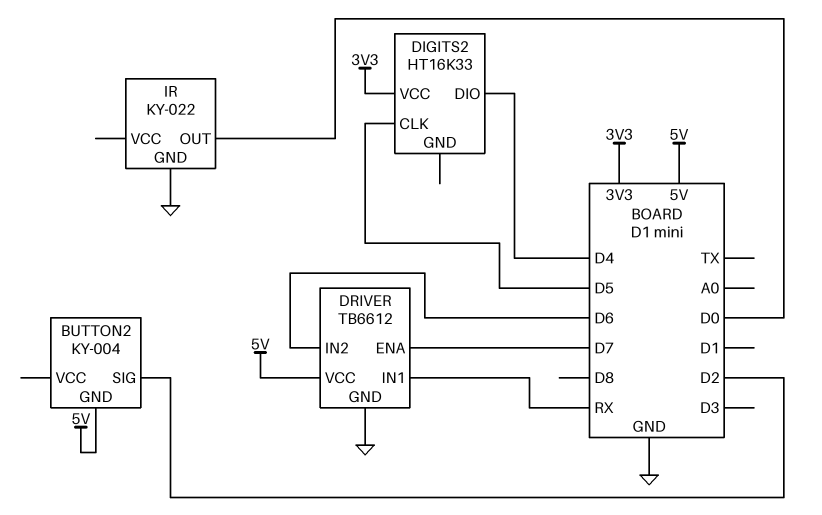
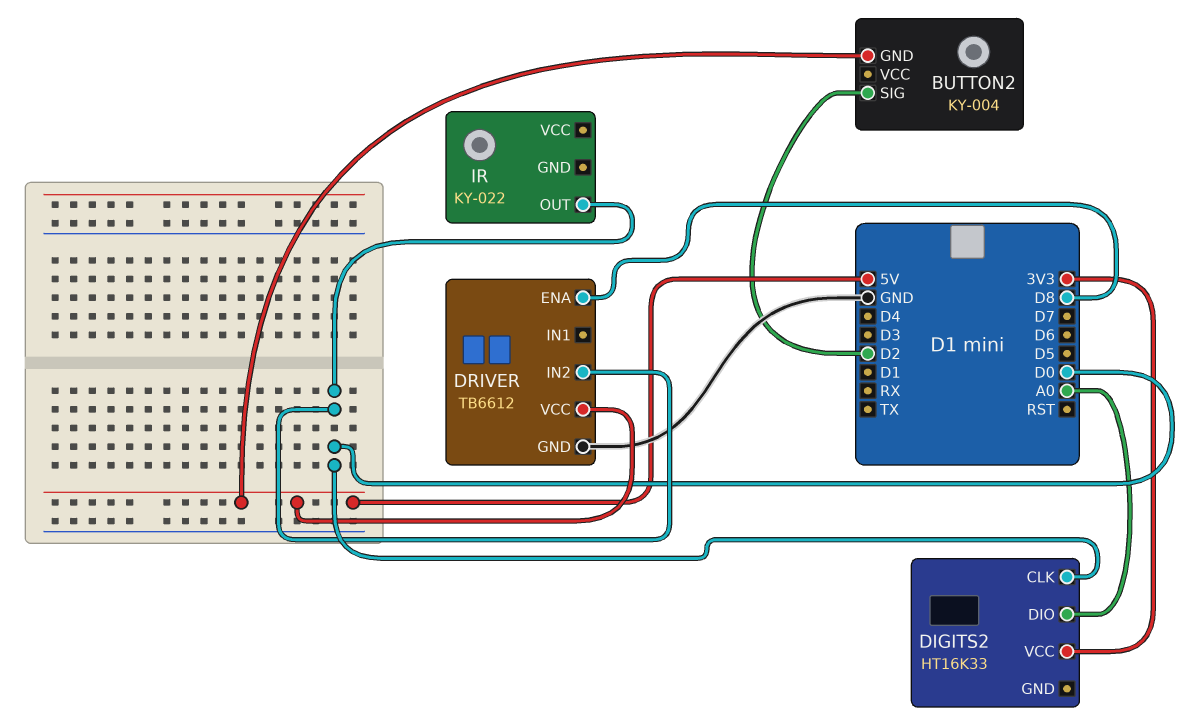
DIGITS2 pin CLK: D5 -> D0
DIGITS2 pin DIO: D4 -> A0
DRIVER pin ENA: D7 -> D8
DRIVER pin IN1: RX -> none
DRIVER pin IN2: D6 -> D0
IR pin GND: GND -> none

